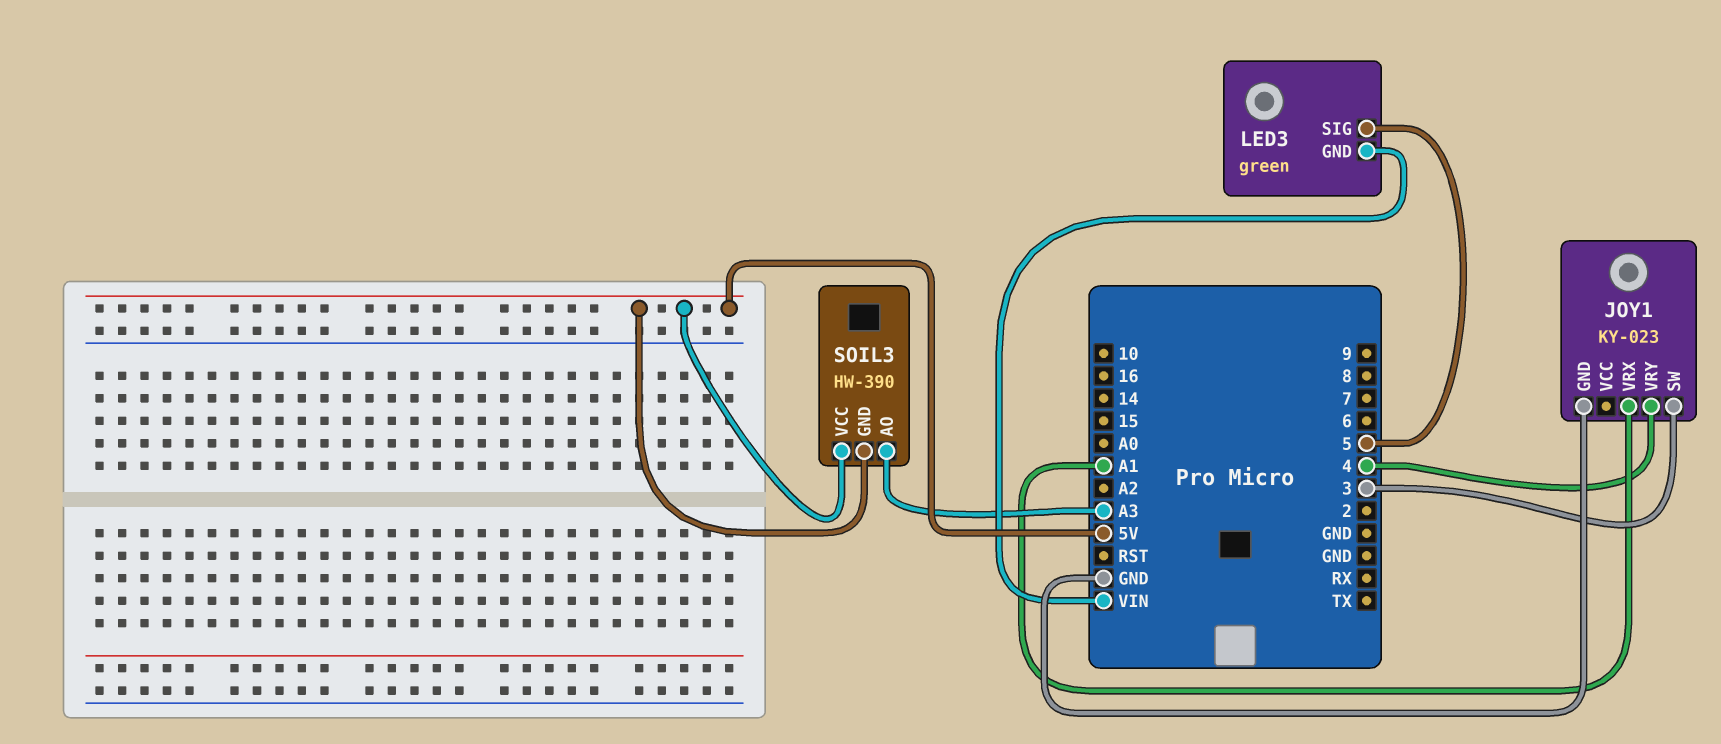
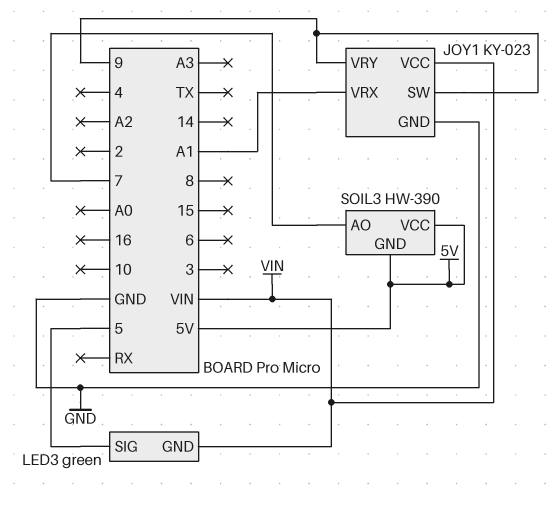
JOY1 pin SW: 3 -> 9
JOY1 pin VCC: none -> VIN
JOY1 pin VRY: 4 -> 9
SOIL3 pin AO: A3 -> 7

